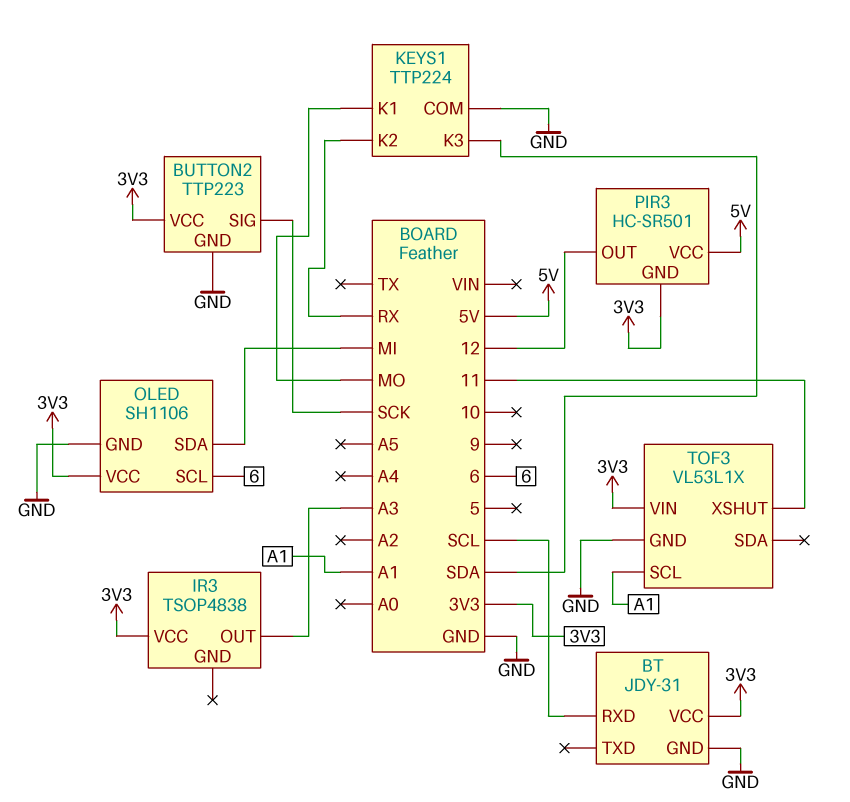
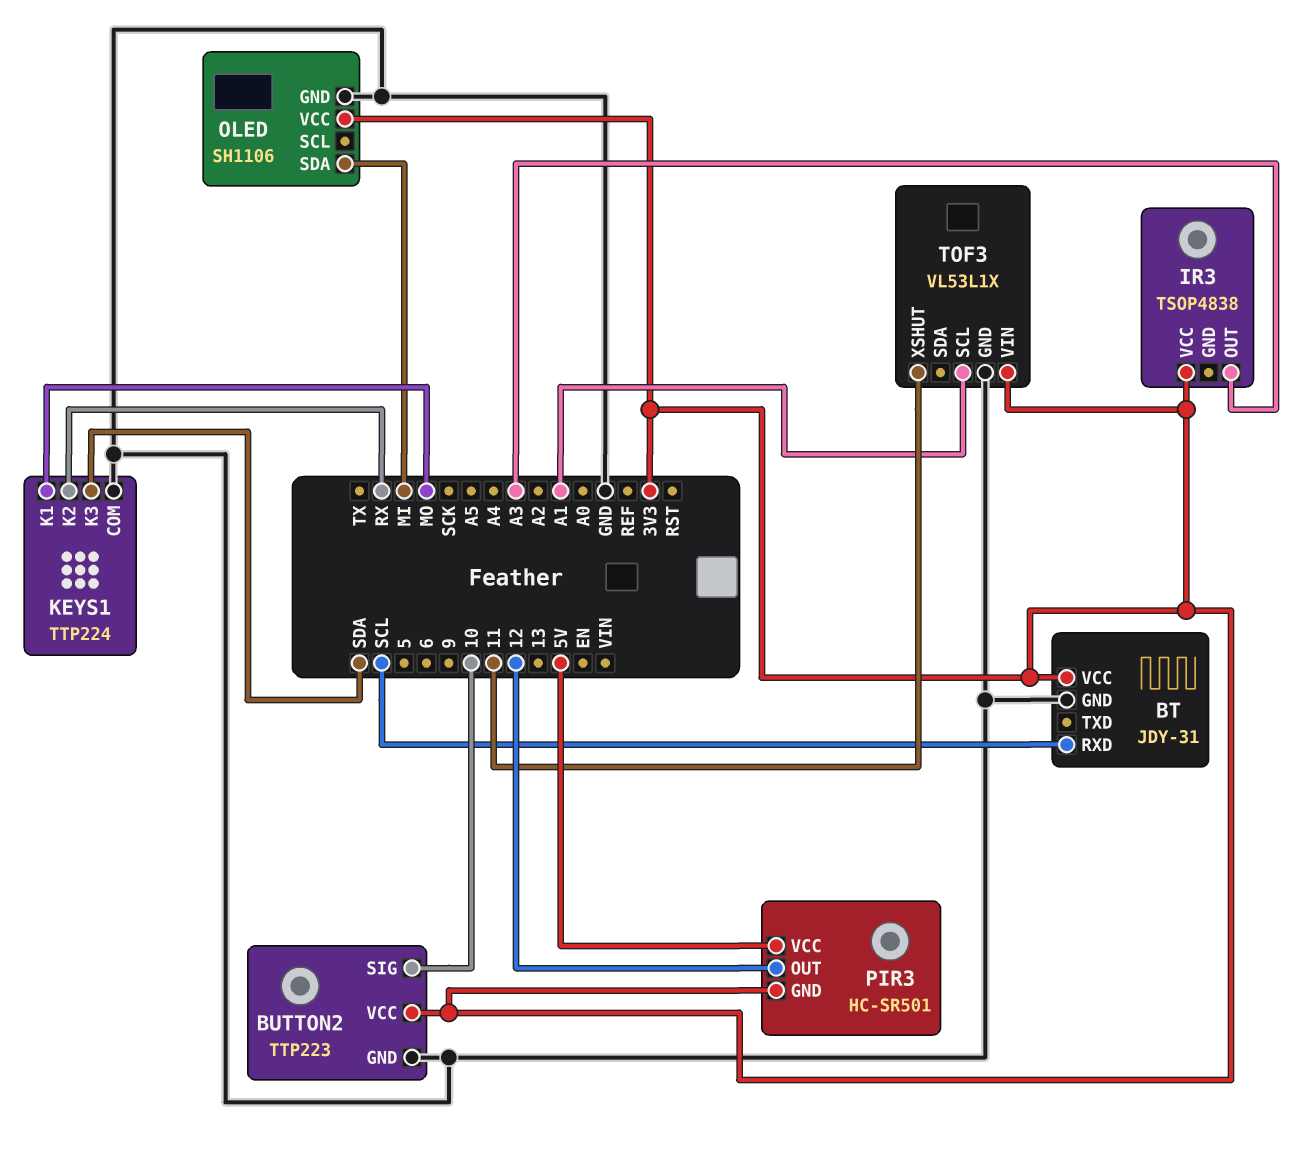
BUTTON2 pin SIG: SCK -> 10
OLED pin SCL: 6 -> none

